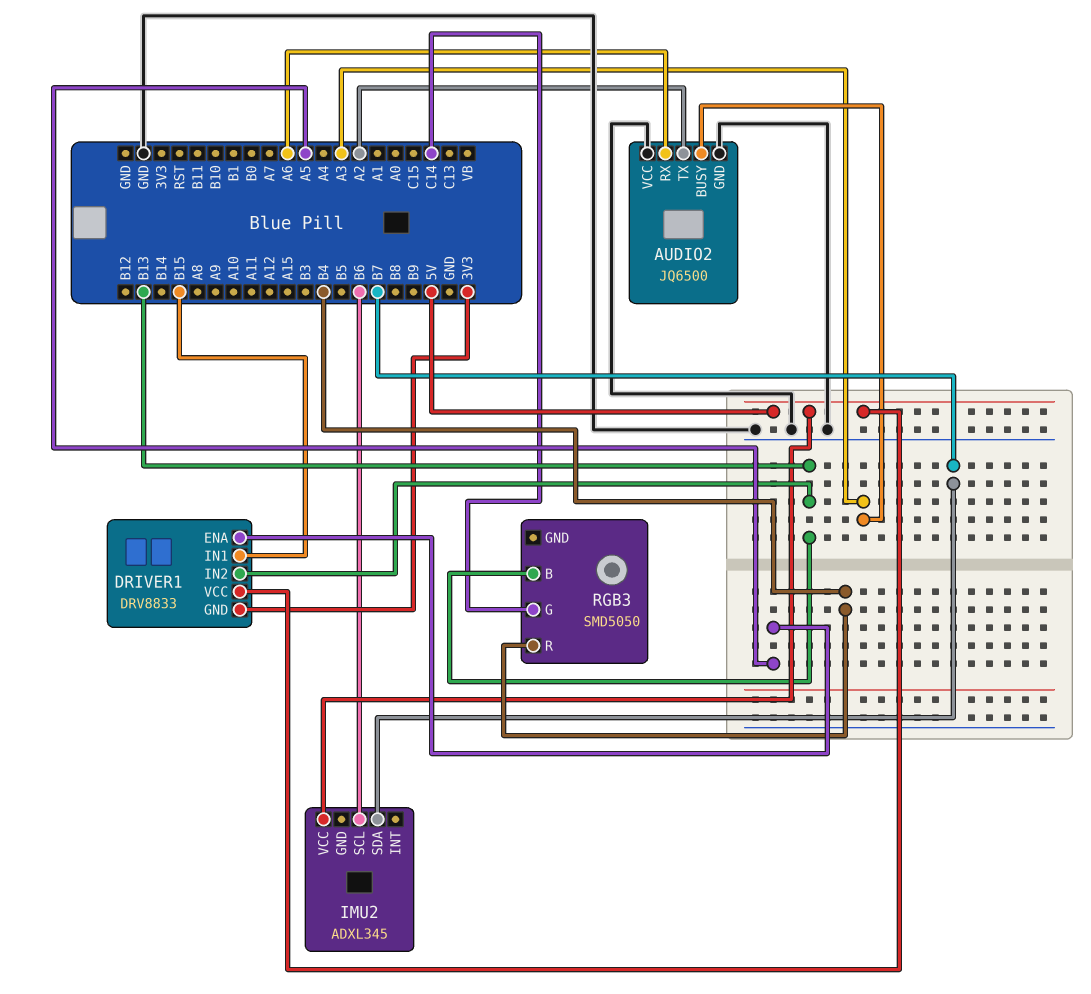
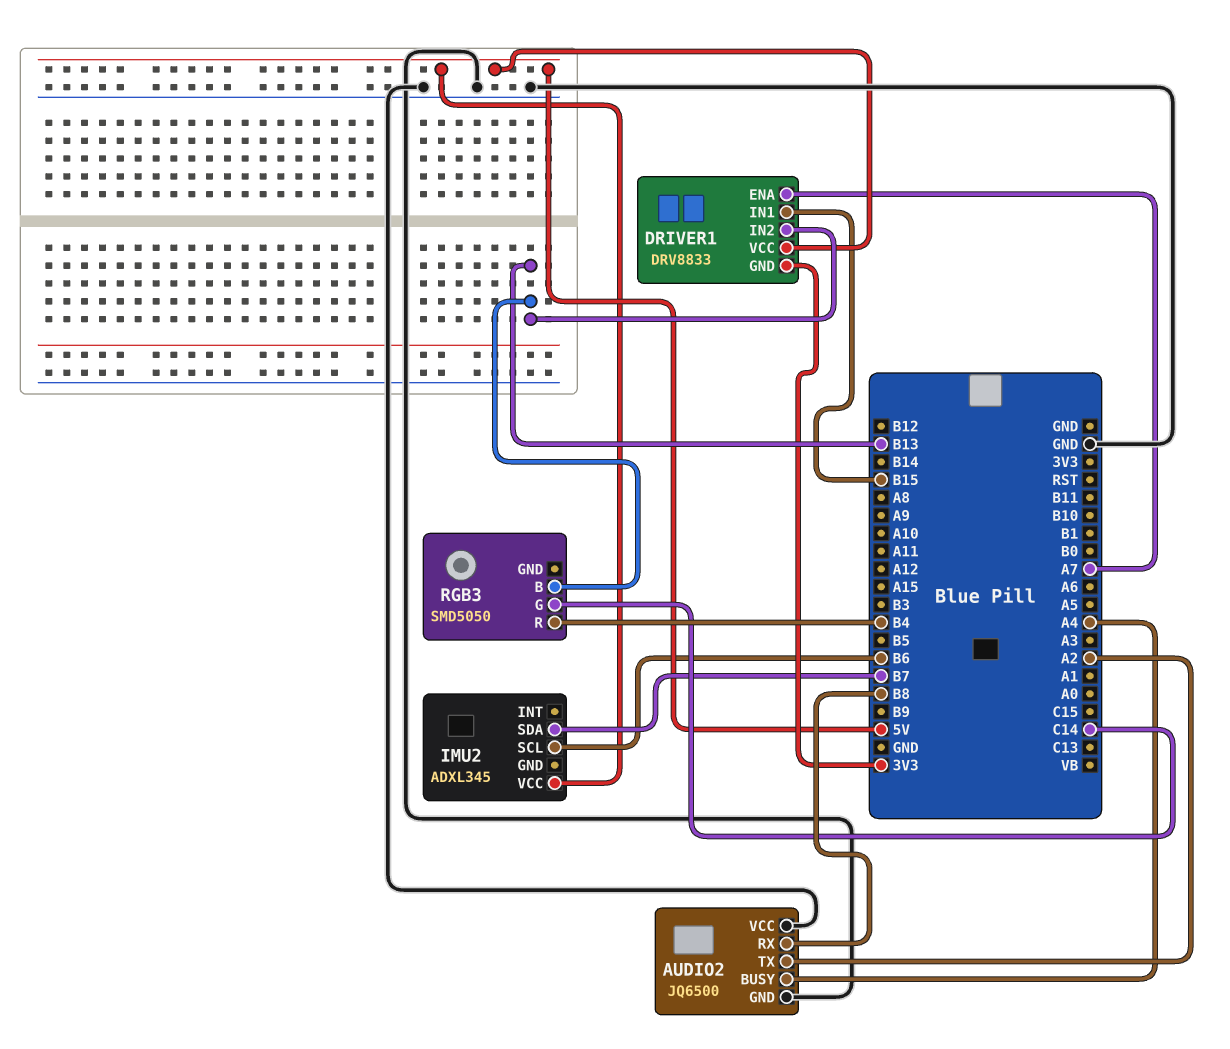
AUDIO2 pin BUSY: A3 -> A4
AUDIO2 pin RX: A6 -> B8
DRIVER1 pin ENA: A5 -> A7

